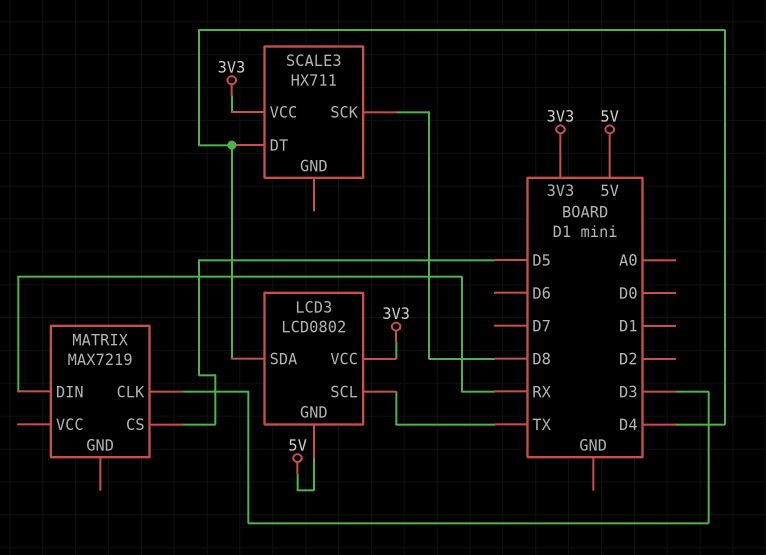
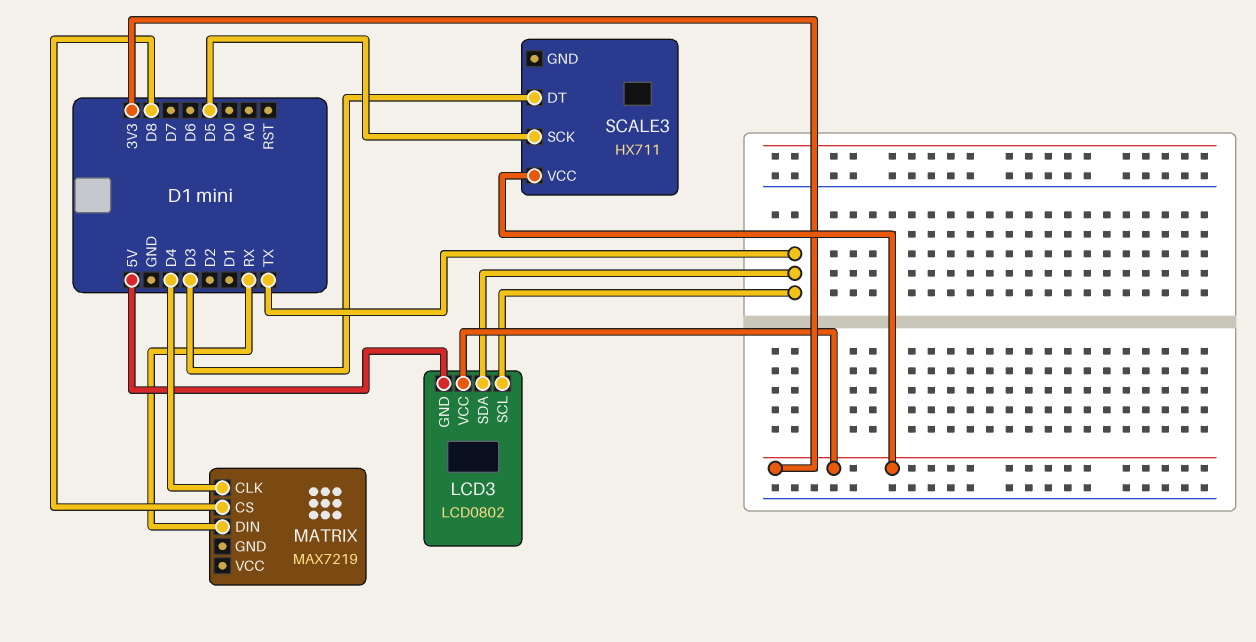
LCD3 pin SDA: D4 -> TX
MATRIX pin CLK: D3 -> D4
MATRIX pin CS: D5 -> D8
SCALE3 pin DT: D4 -> D3
SCALE3 pin SCK: D8 -> D5

